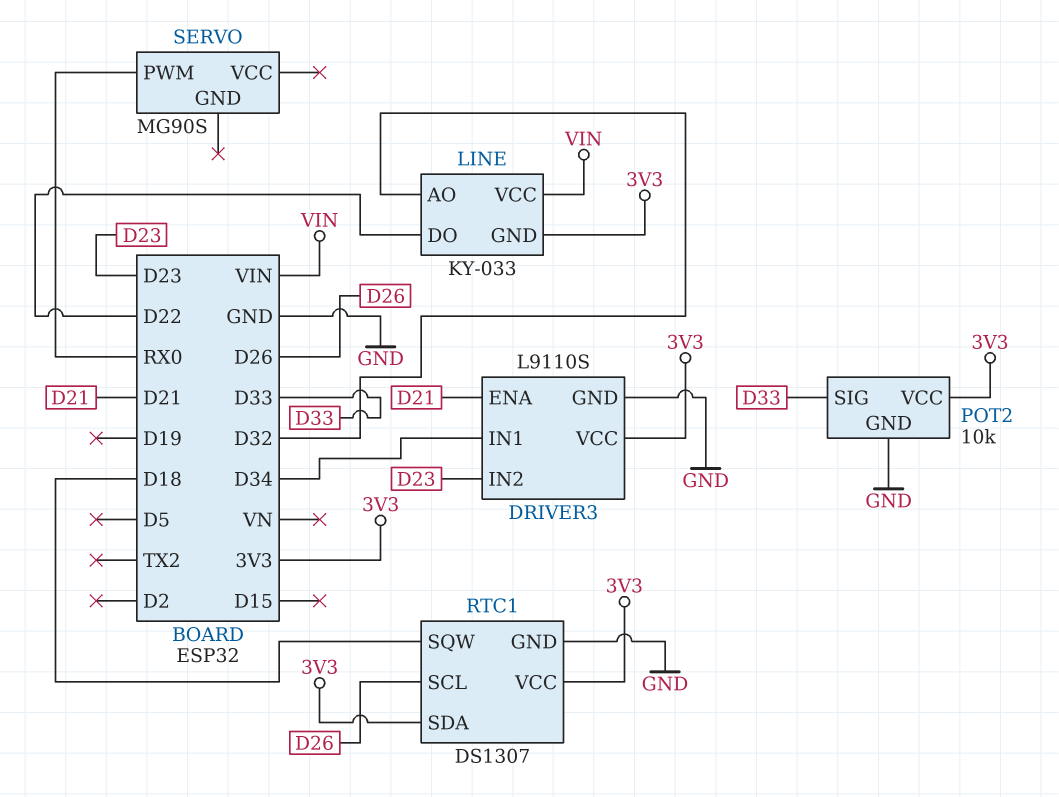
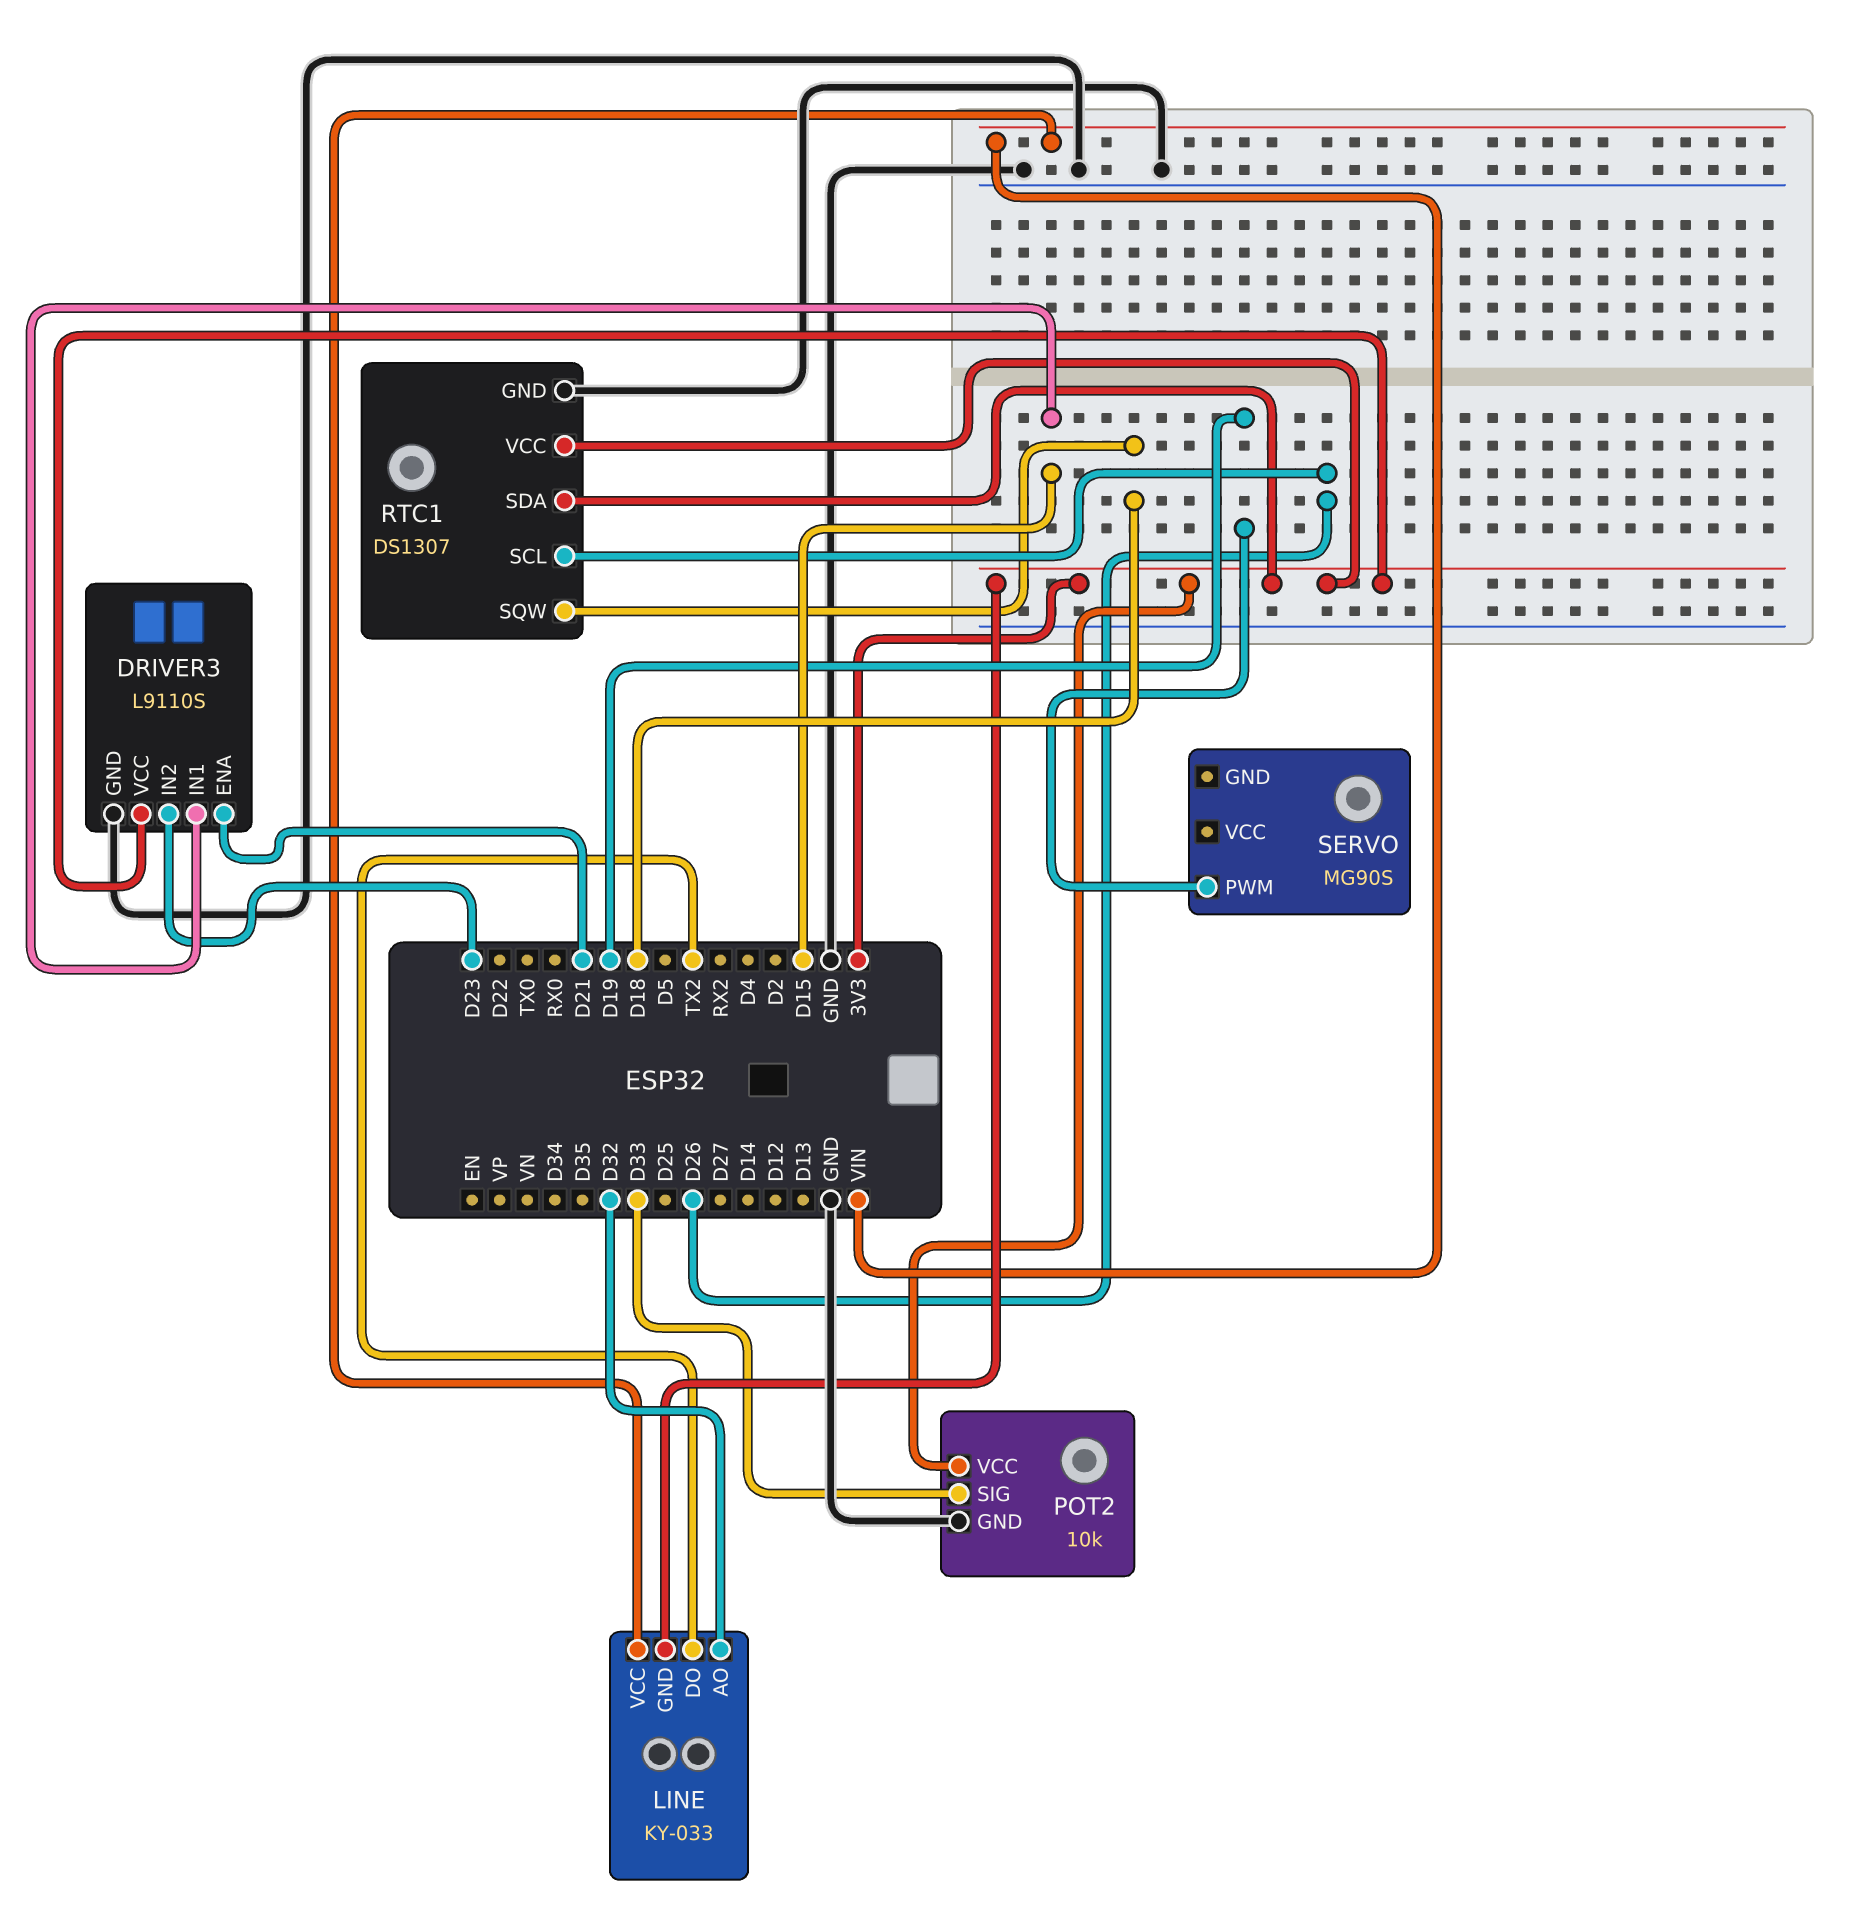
DRIVER3 pin IN1: D34 -> D15
LINE pin DO: D22 -> TX2
SERVO pin PWM: RX0 -> D19

